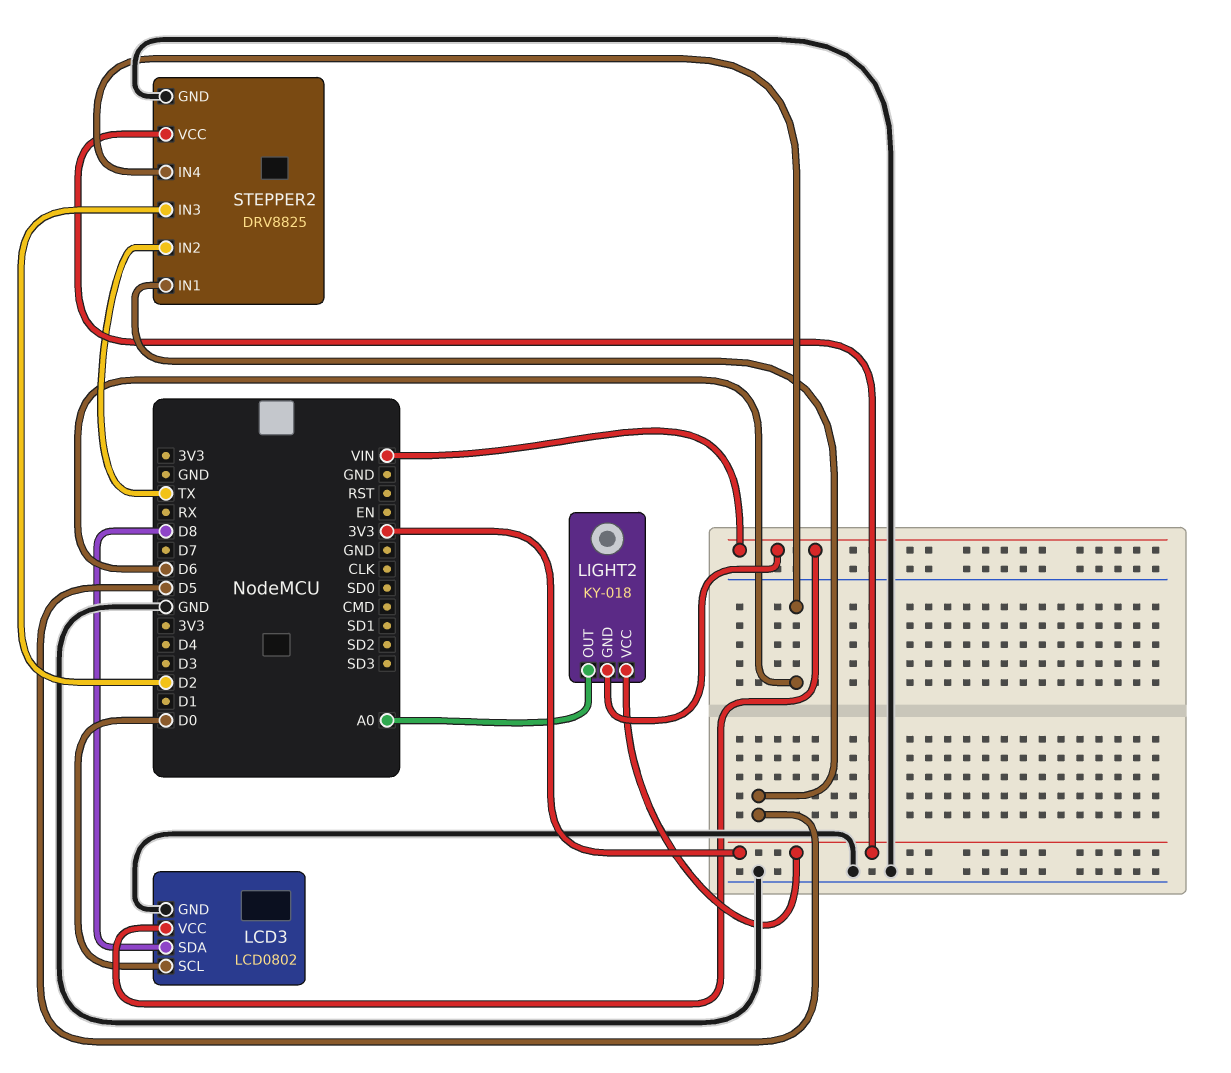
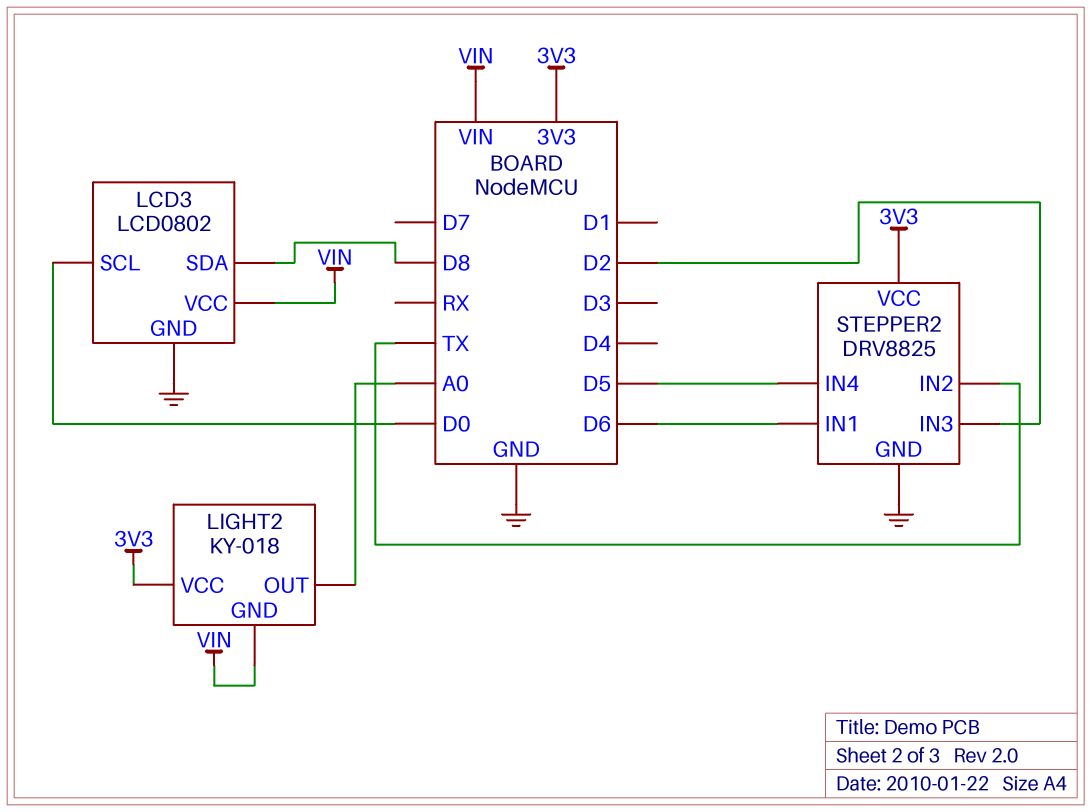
STEPPER2 pin IN1: D5 -> D6
STEPPER2 pin IN4: D6 -> D5

